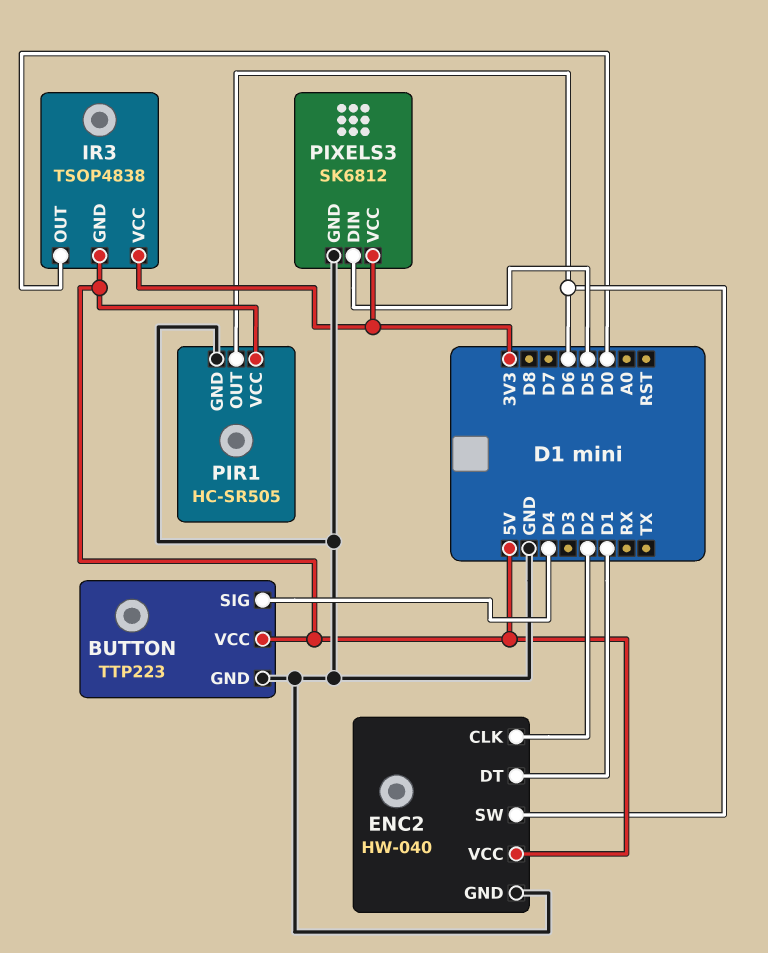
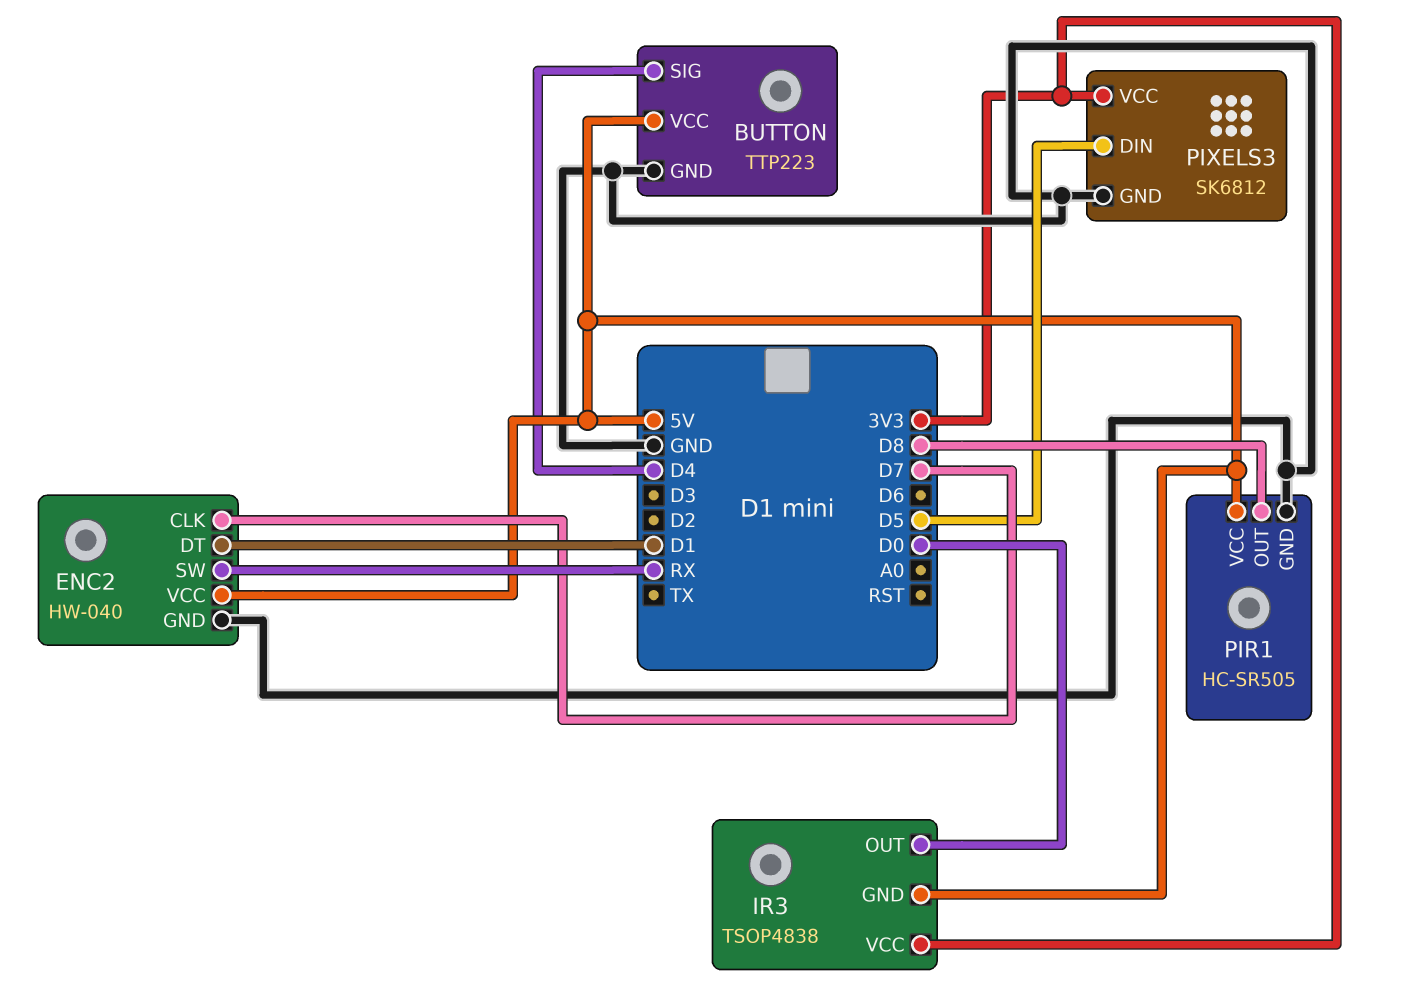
ENC2 pin CLK: D2 -> D7
ENC2 pin SW: D6 -> RX
PIR1 pin OUT: D6 -> D8

